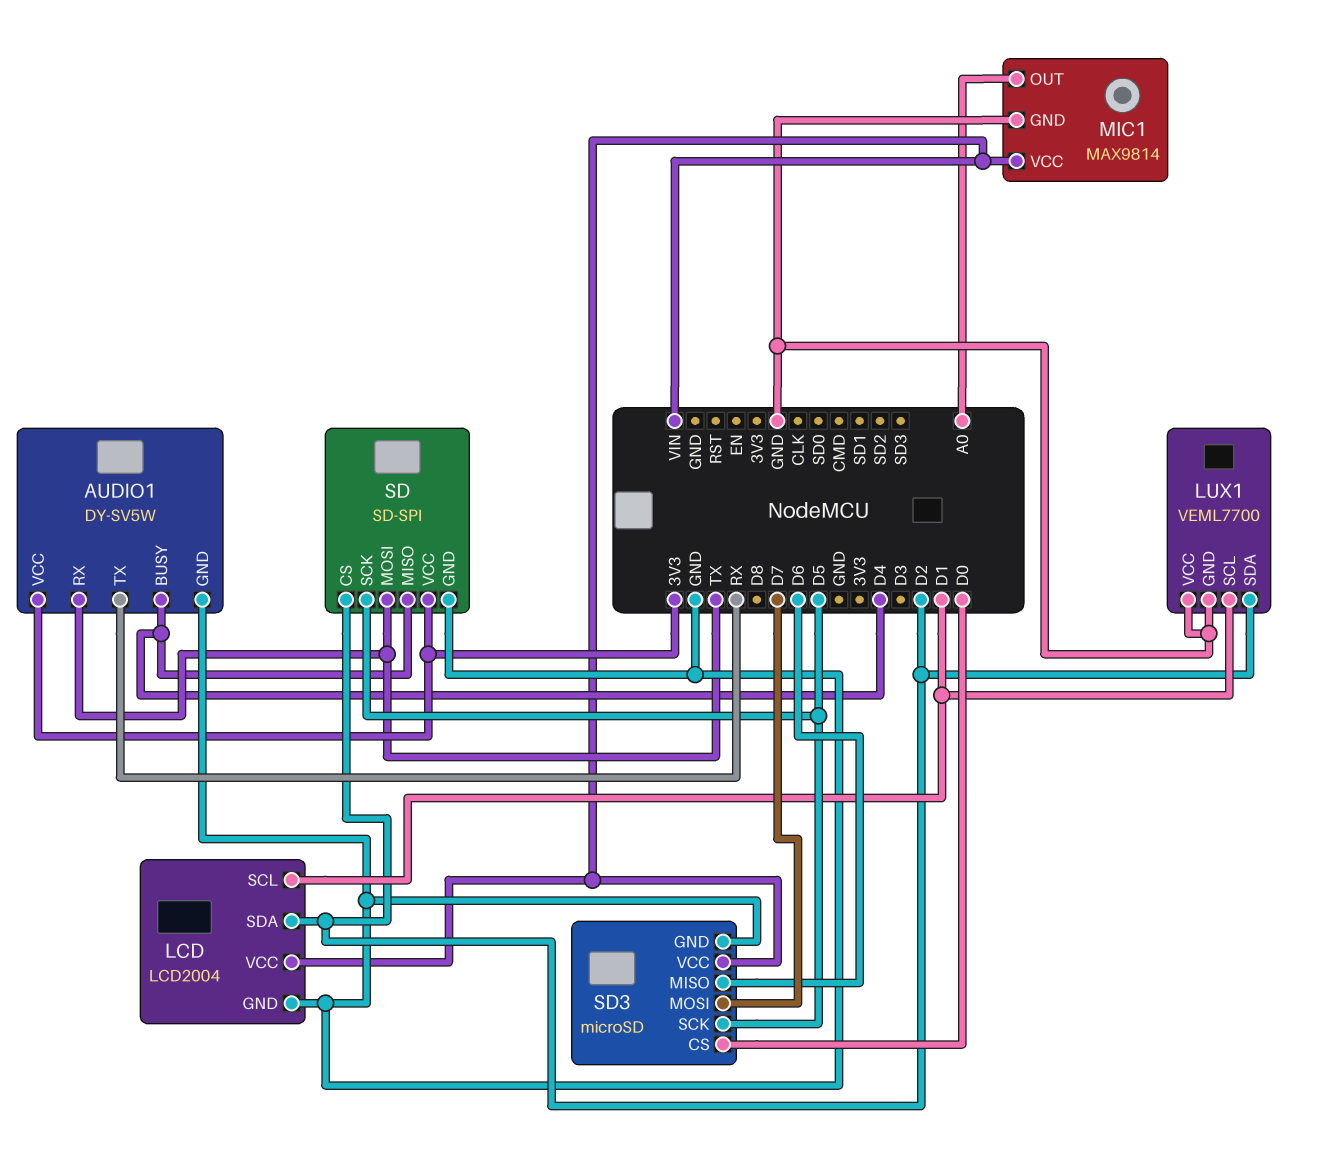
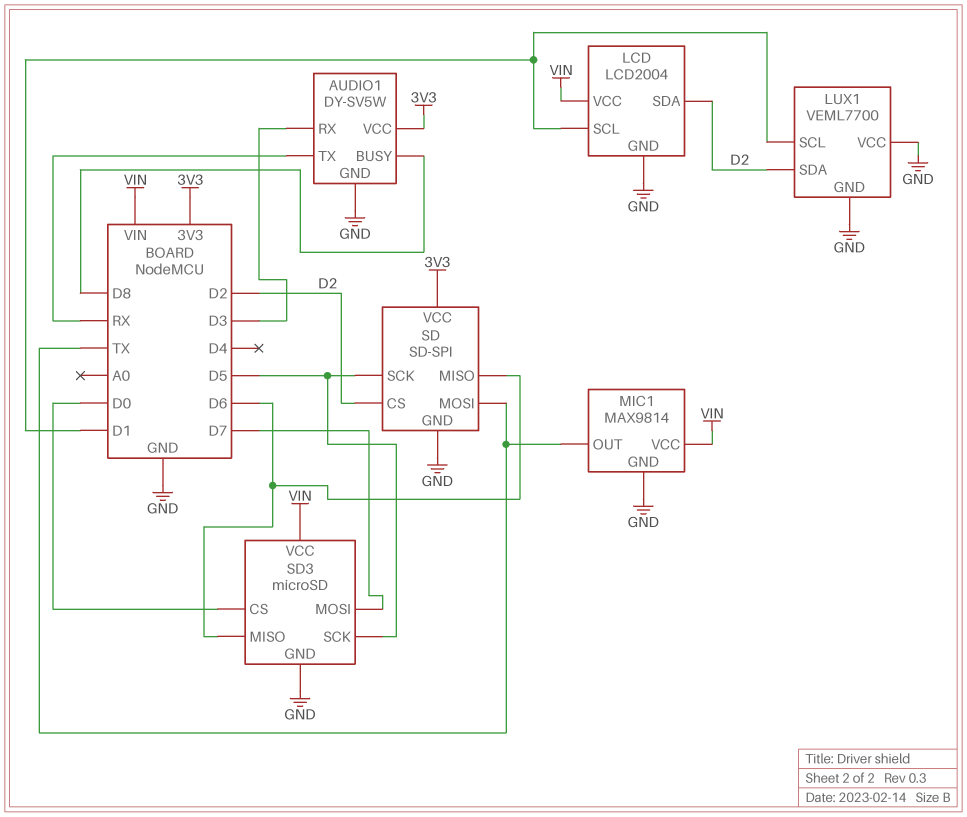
AUDIO1 pin BUSY: D4 -> D8
AUDIO1 pin RX: TX -> D3
MIC1 pin OUT: A0 -> TX
SD pin MISO: D4 -> D6

